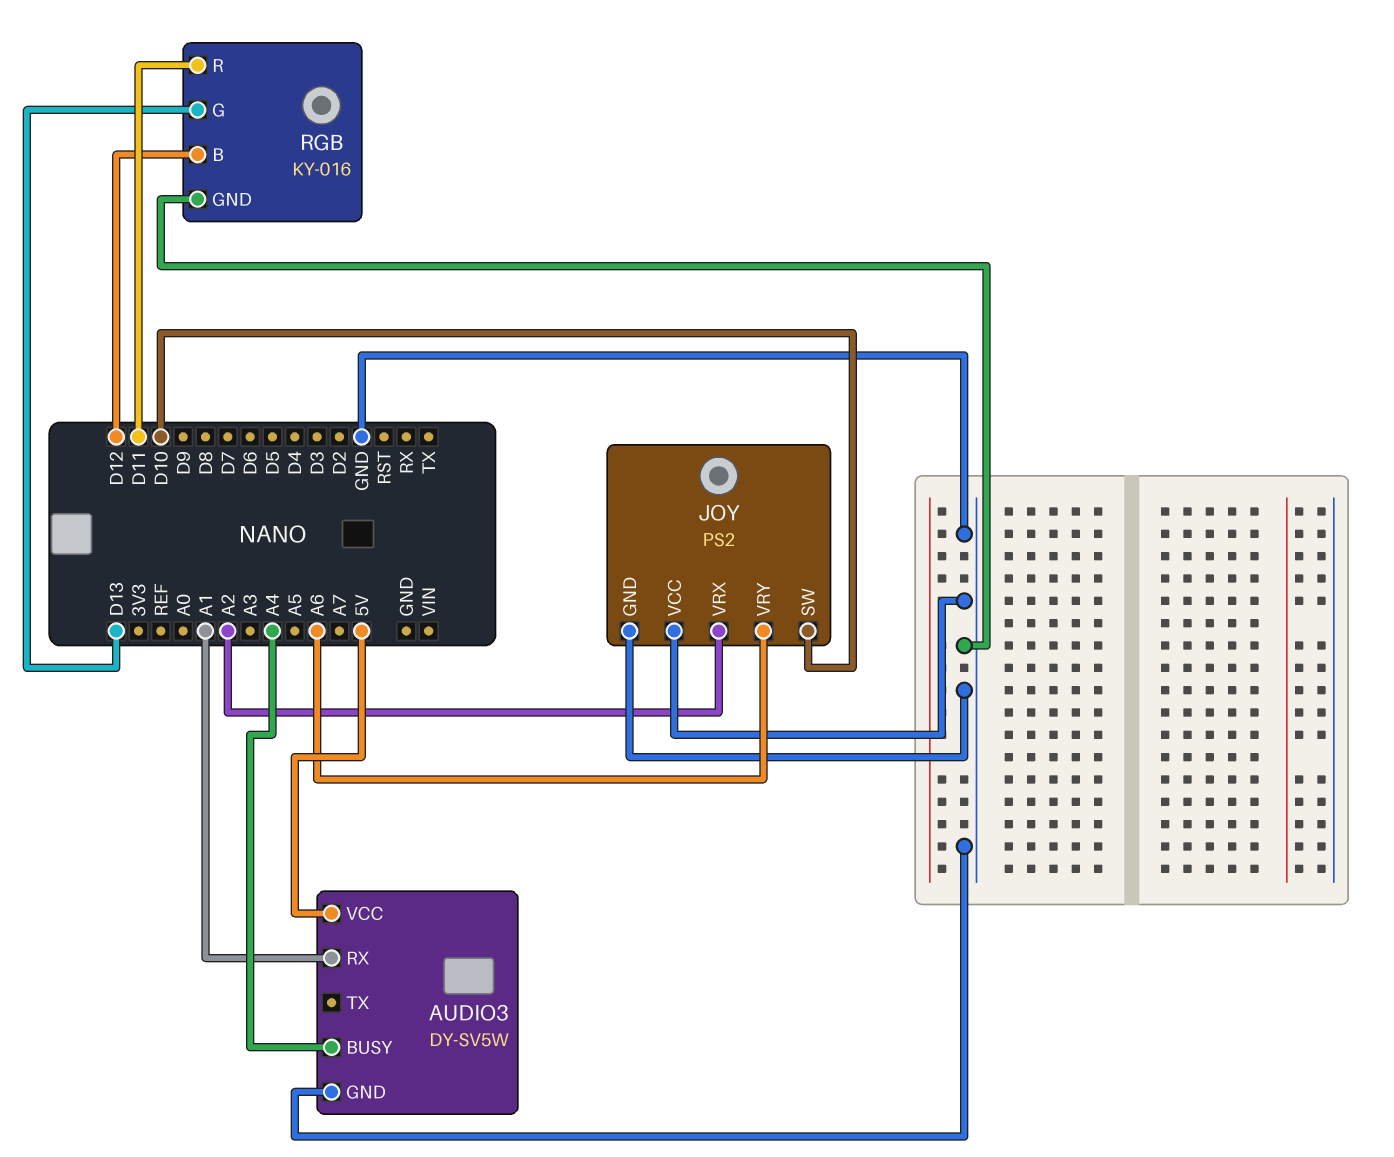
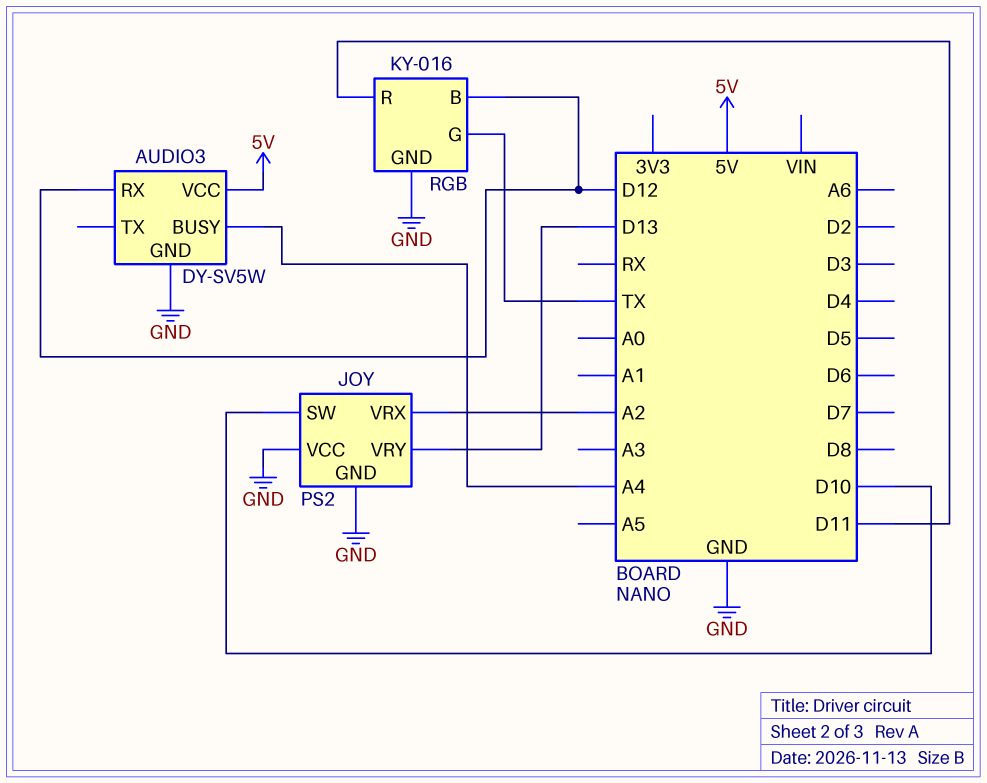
AUDIO3 pin RX: A1 -> D12
JOY pin VRY: A6 -> D13
RGB pin G: D13 -> TX

